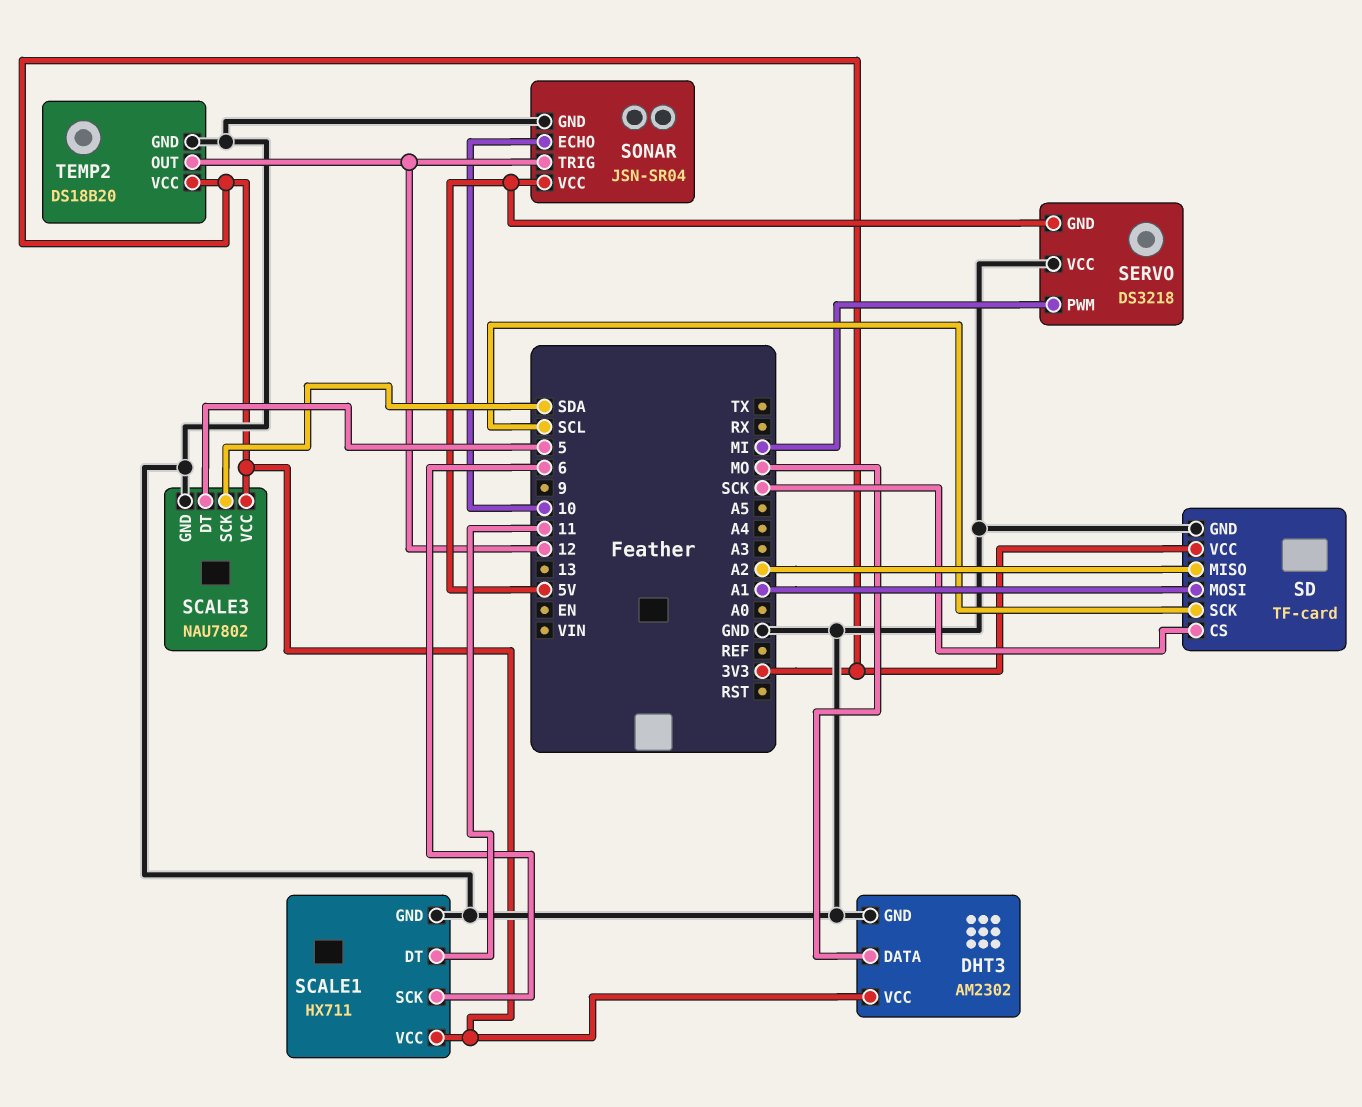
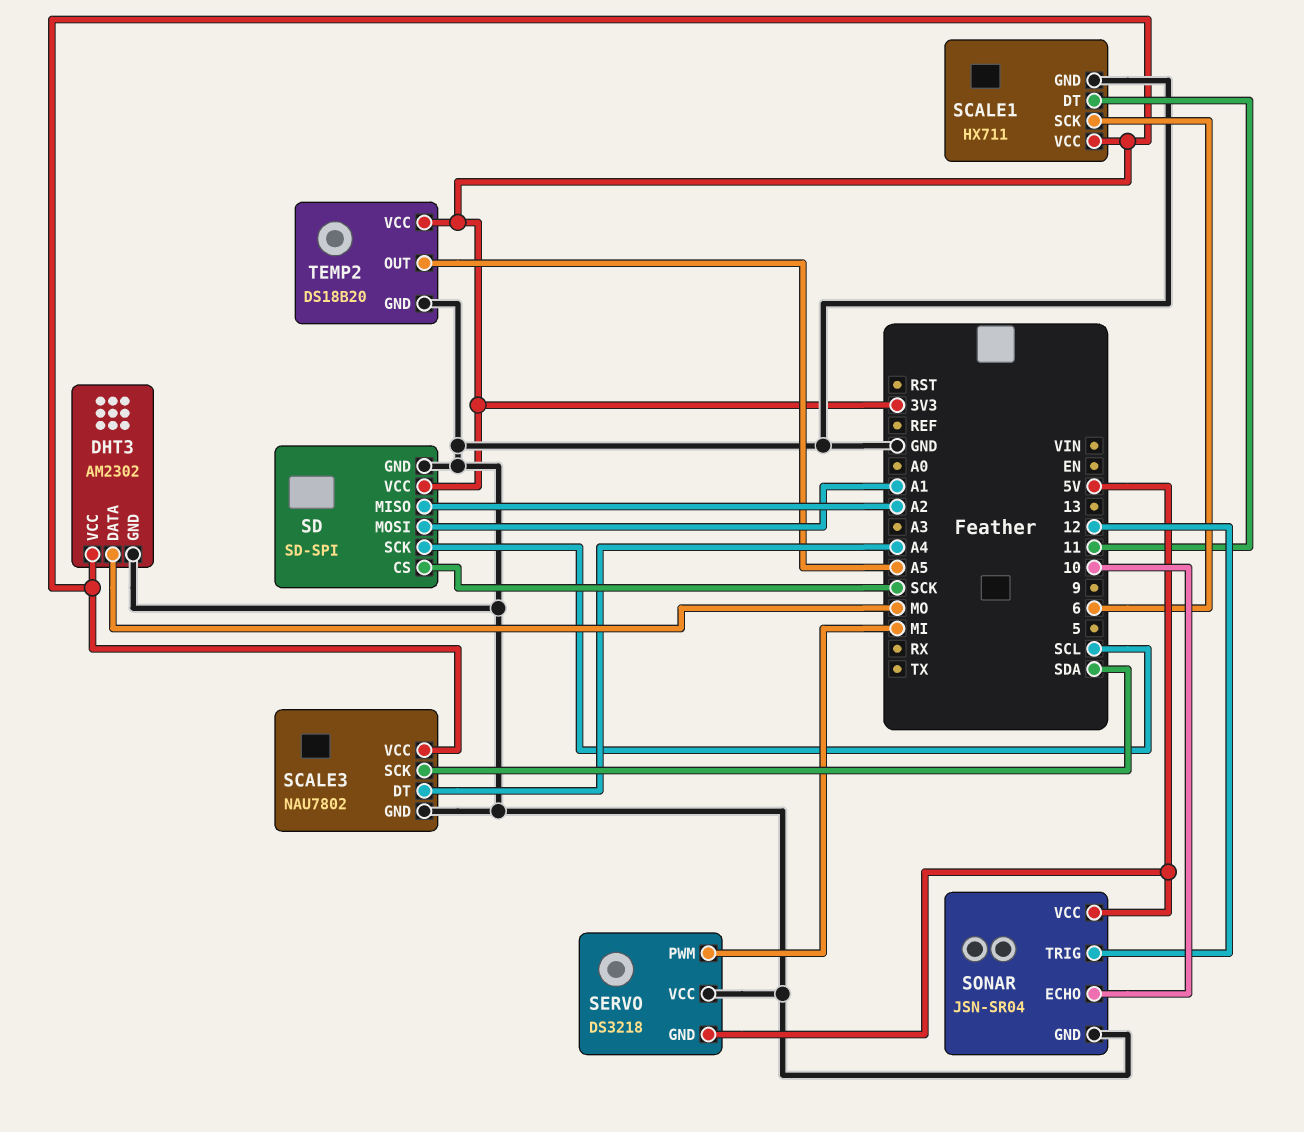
SCALE3 pin DT: 5 -> A4
SD: TF-card -> SD-SPI
TEMP2 pin OUT: 12 -> A5

